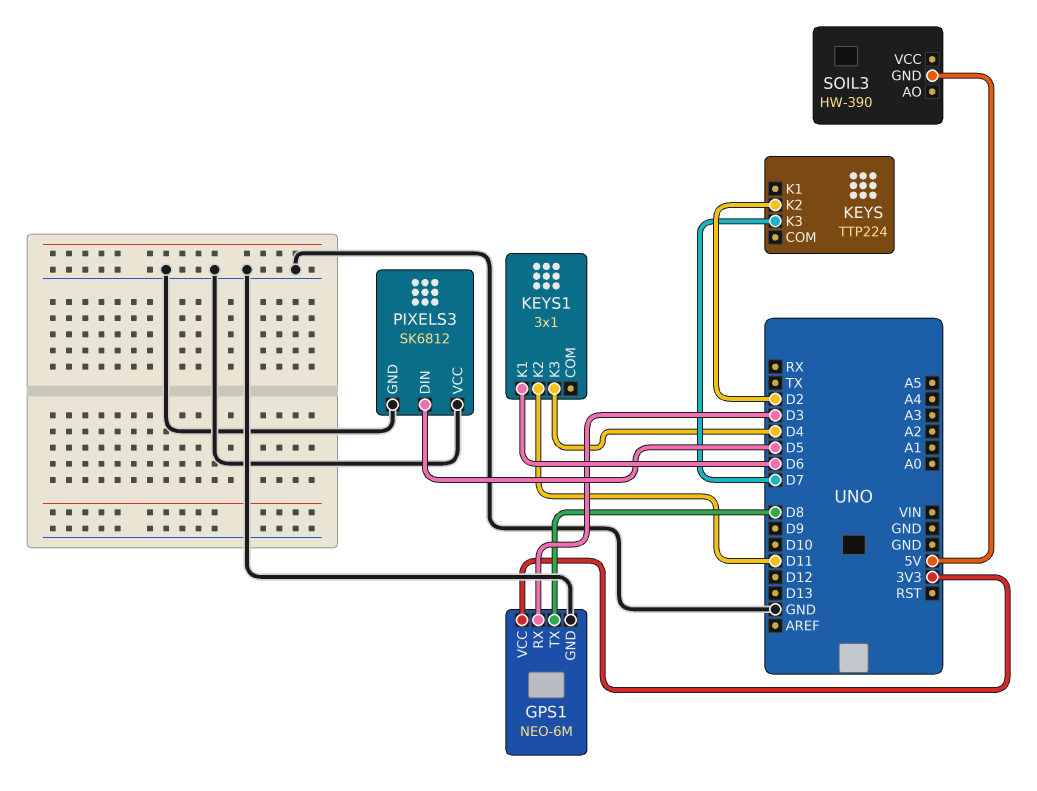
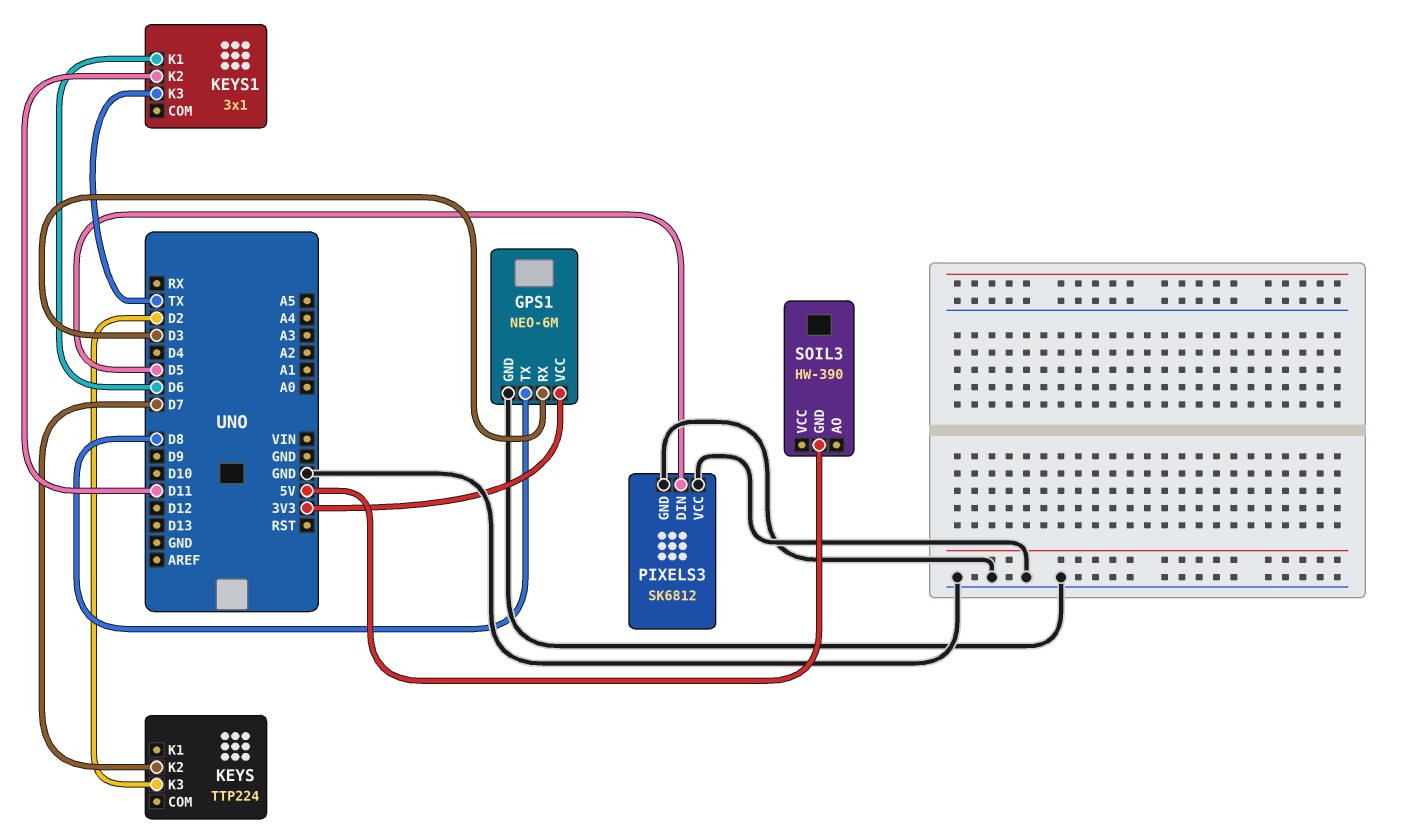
KEYS pin K2: D2 -> D7
KEYS pin K3: D7 -> D2
KEYS1 pin K3: D4 -> TX

